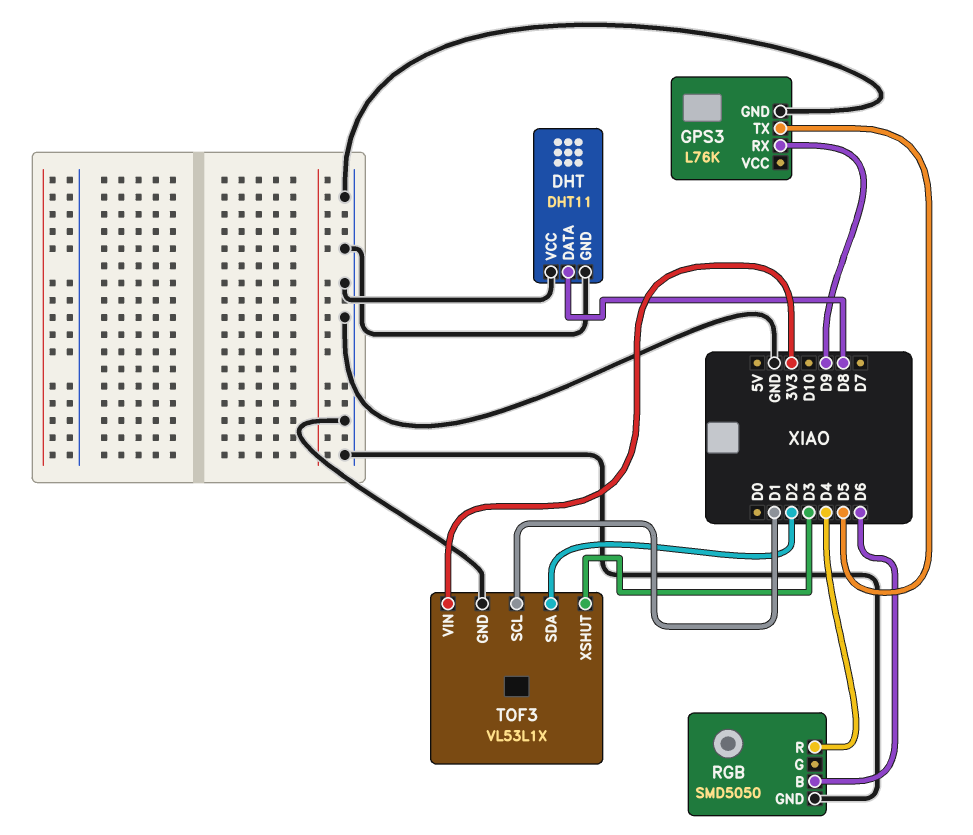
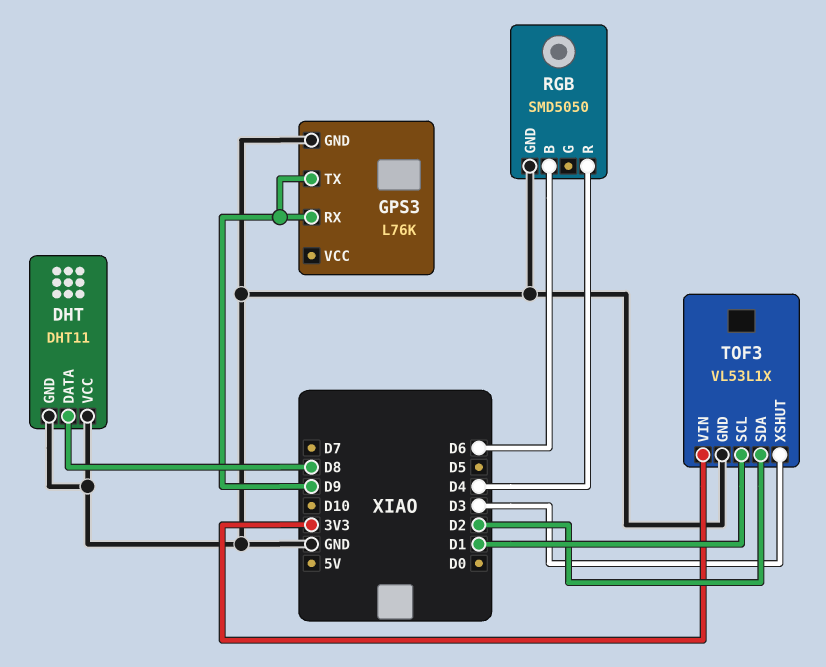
GPS3 pin TX: D5 -> D9

